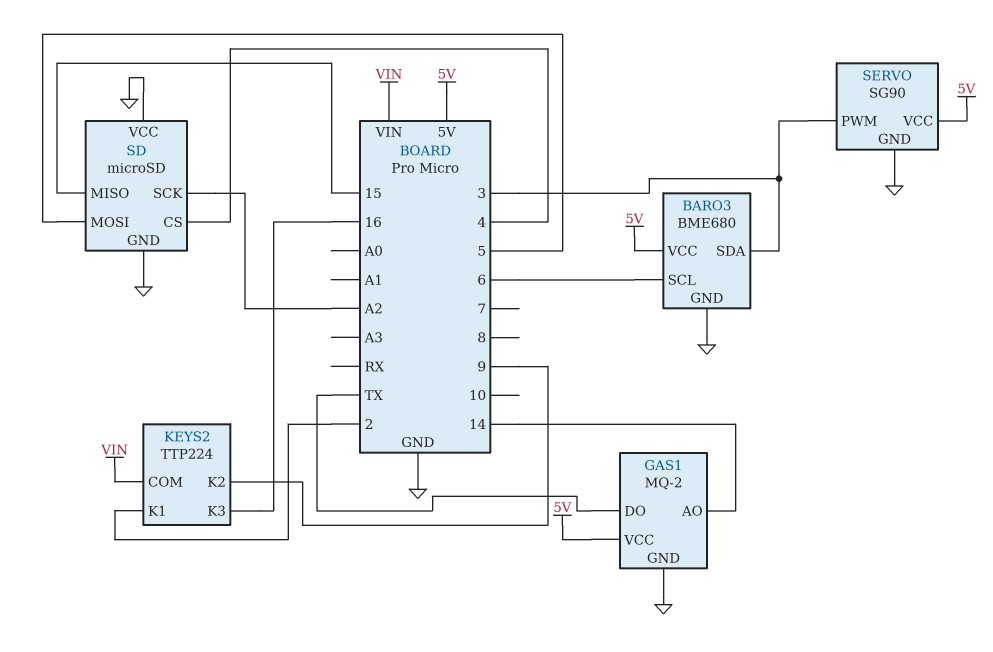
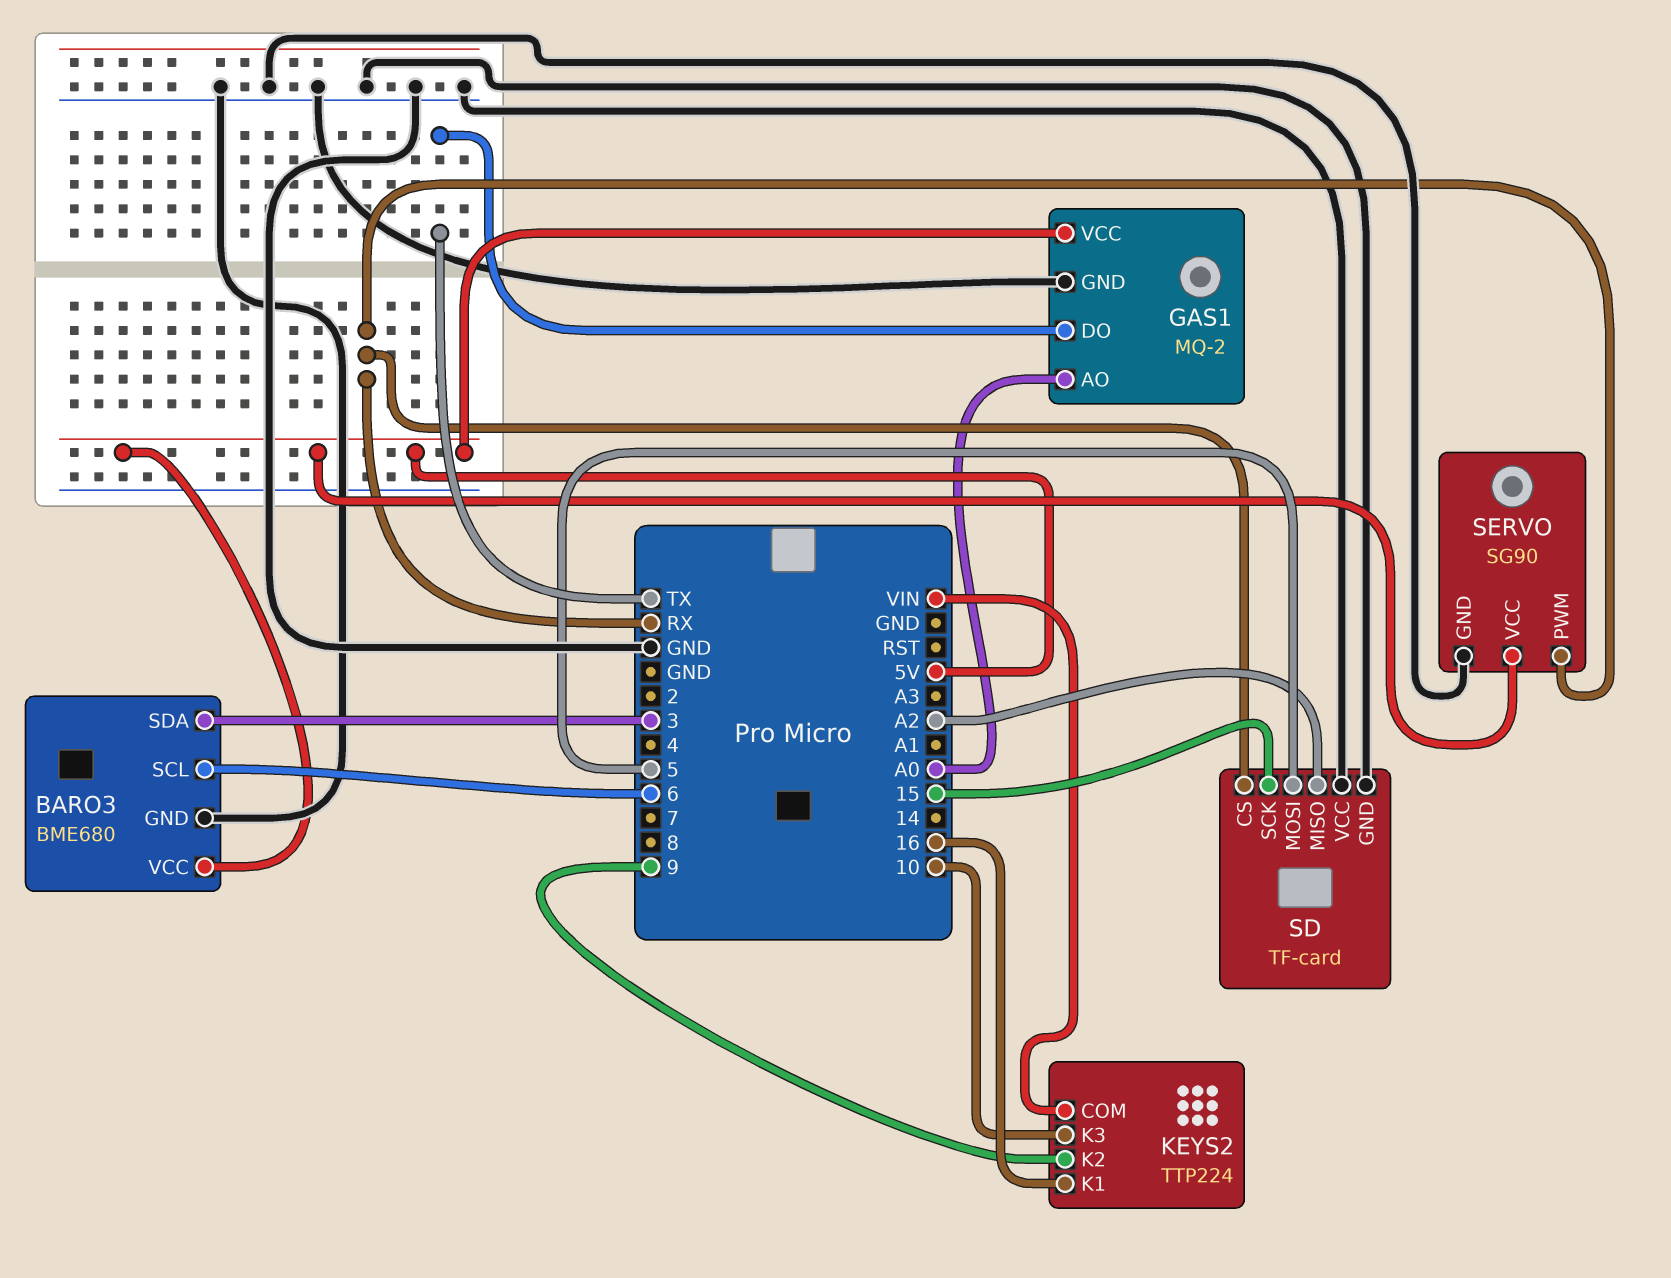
GAS1 pin AO: 14 -> A0
KEYS2 pin K1: 2 -> 16
KEYS2 pin K3: 16 -> 10
SD: microSD -> TF-card
SD pin CS: 4 -> RX
SD pin MISO: 15 -> A2
SD pin SCK: A2 -> 15
SERVO pin PWM: 3 -> RX

